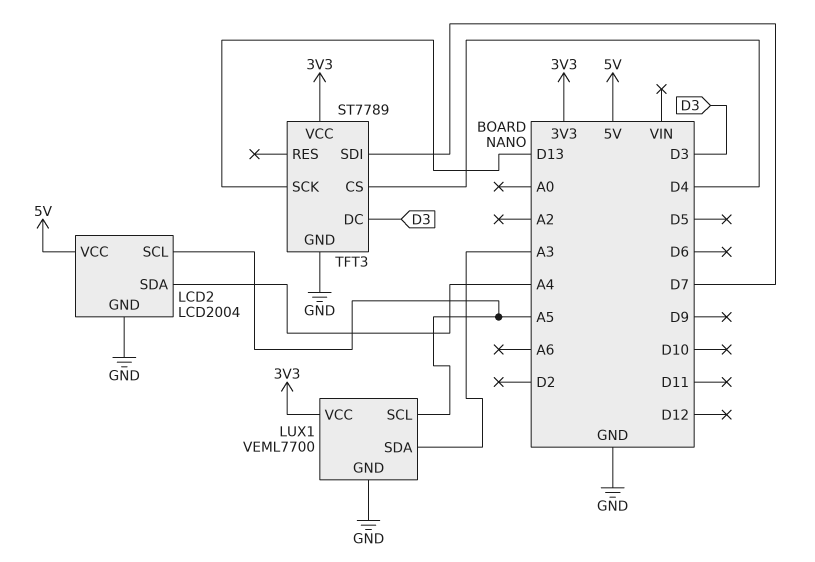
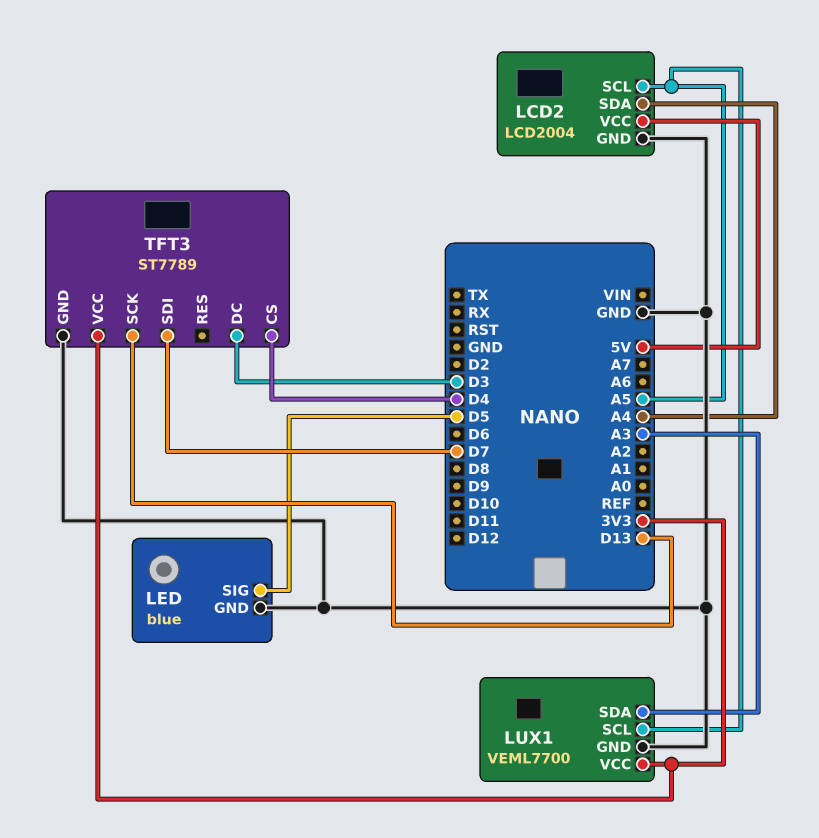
LED: none -> blue
LED pin GND: none -> GND
LED pin SIG: none -> D5

